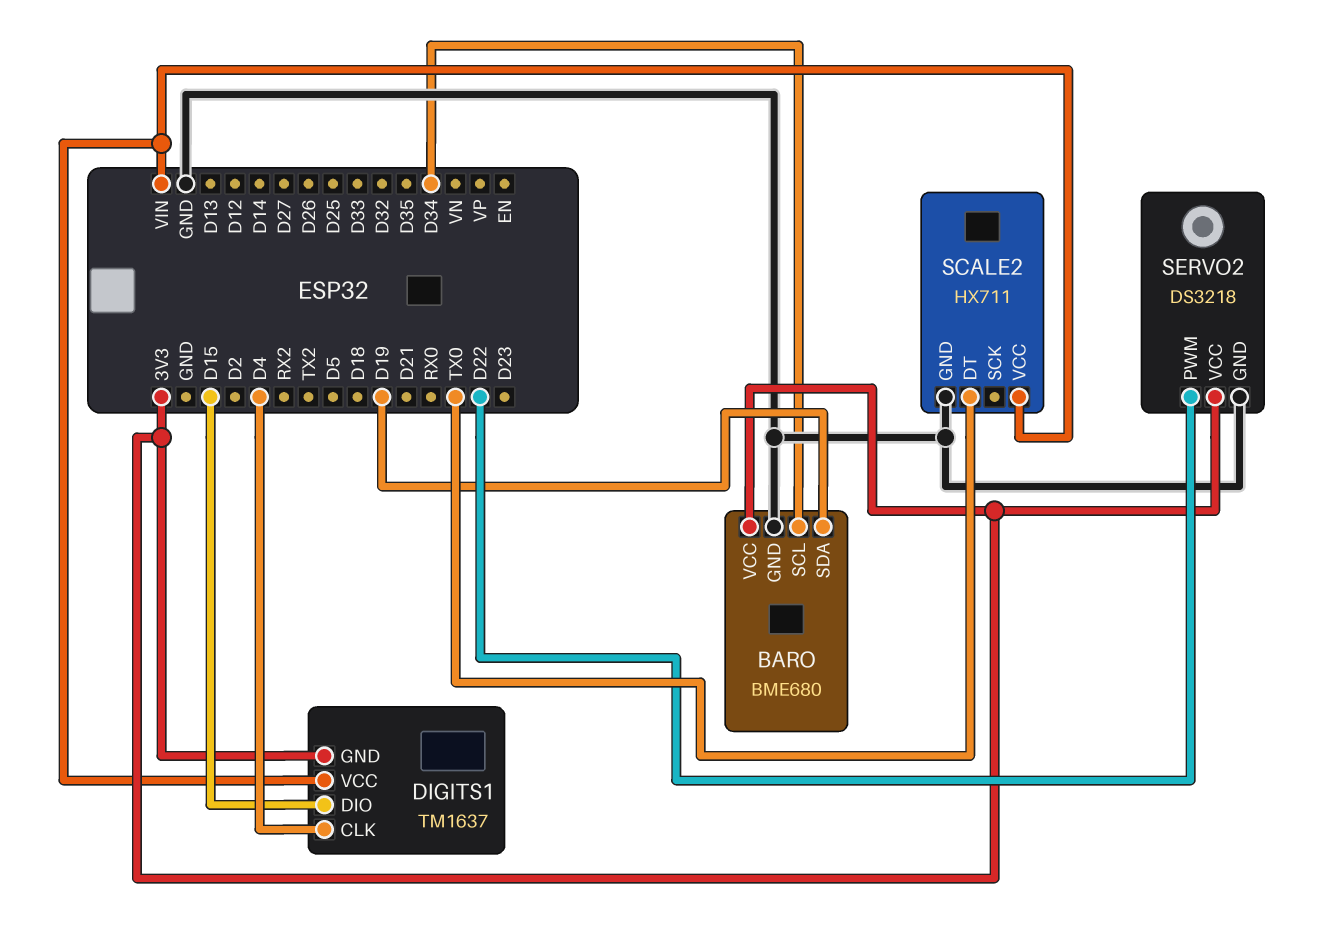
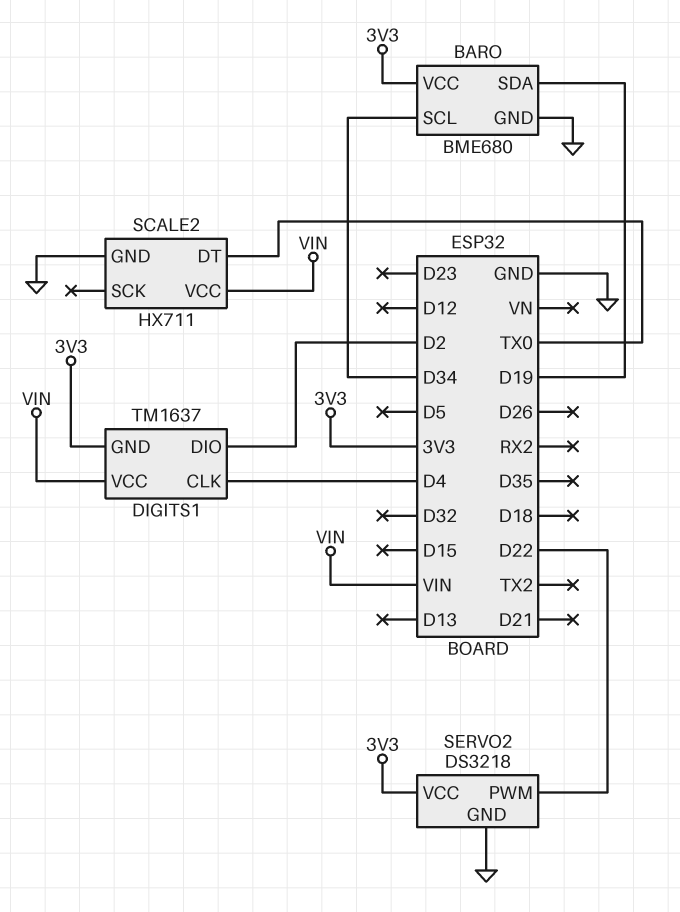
DIGITS1 pin DIO: D15 -> D2

